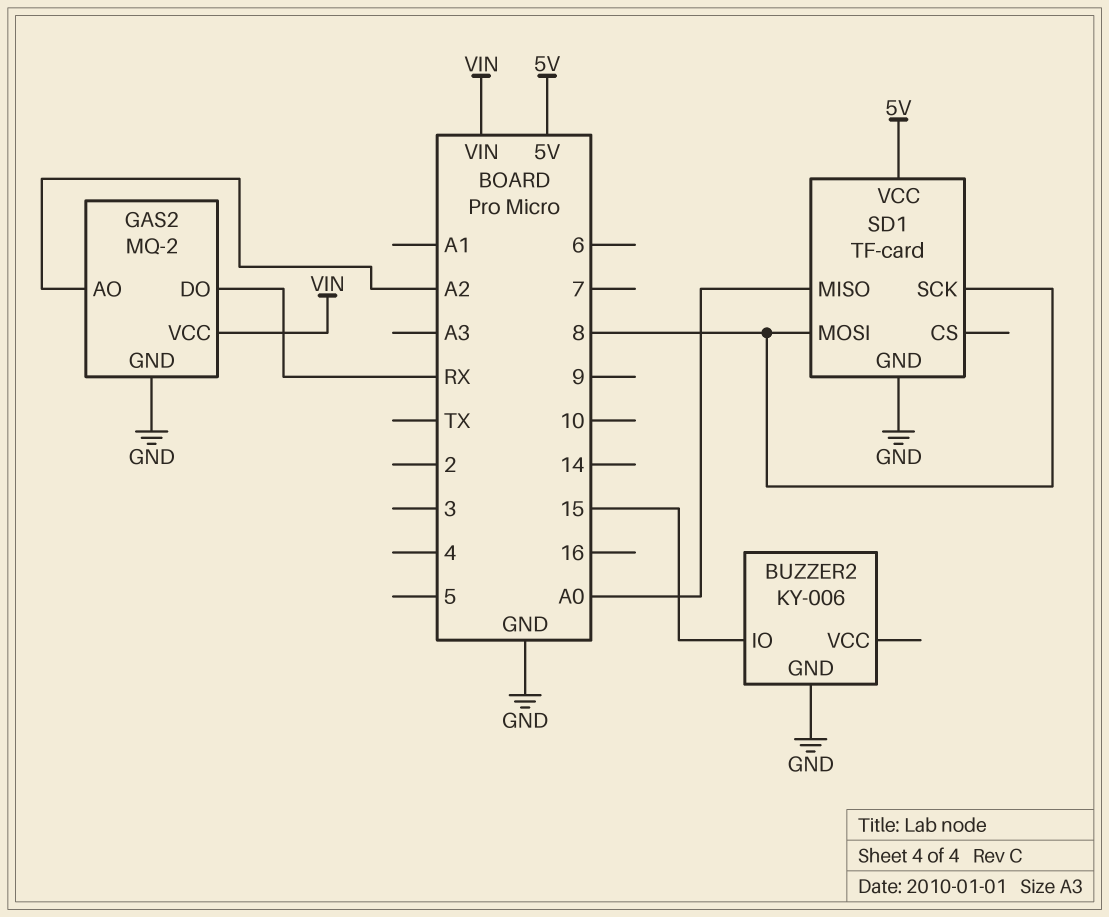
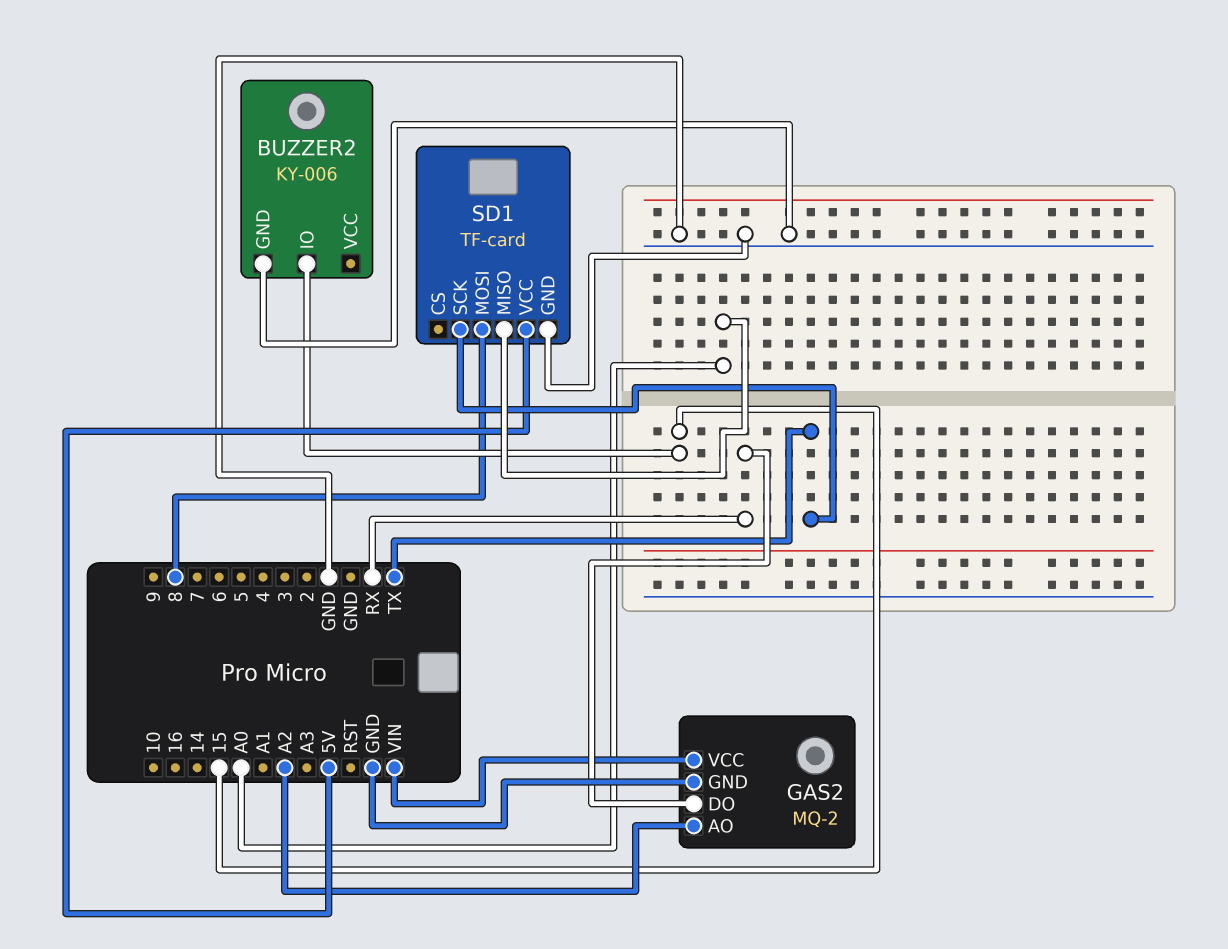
SD1 pin SCK: 8 -> TX

